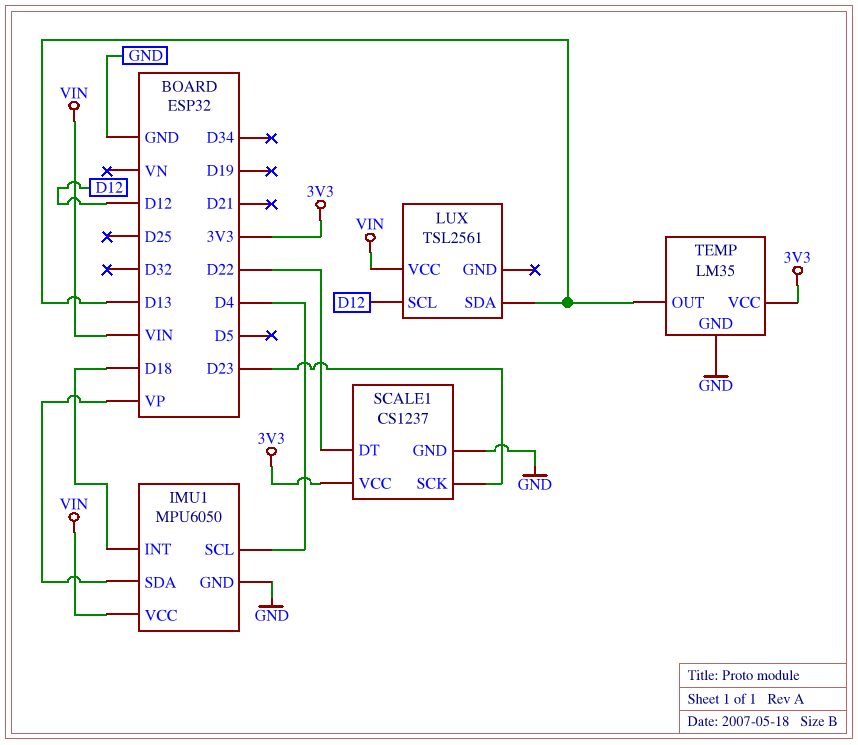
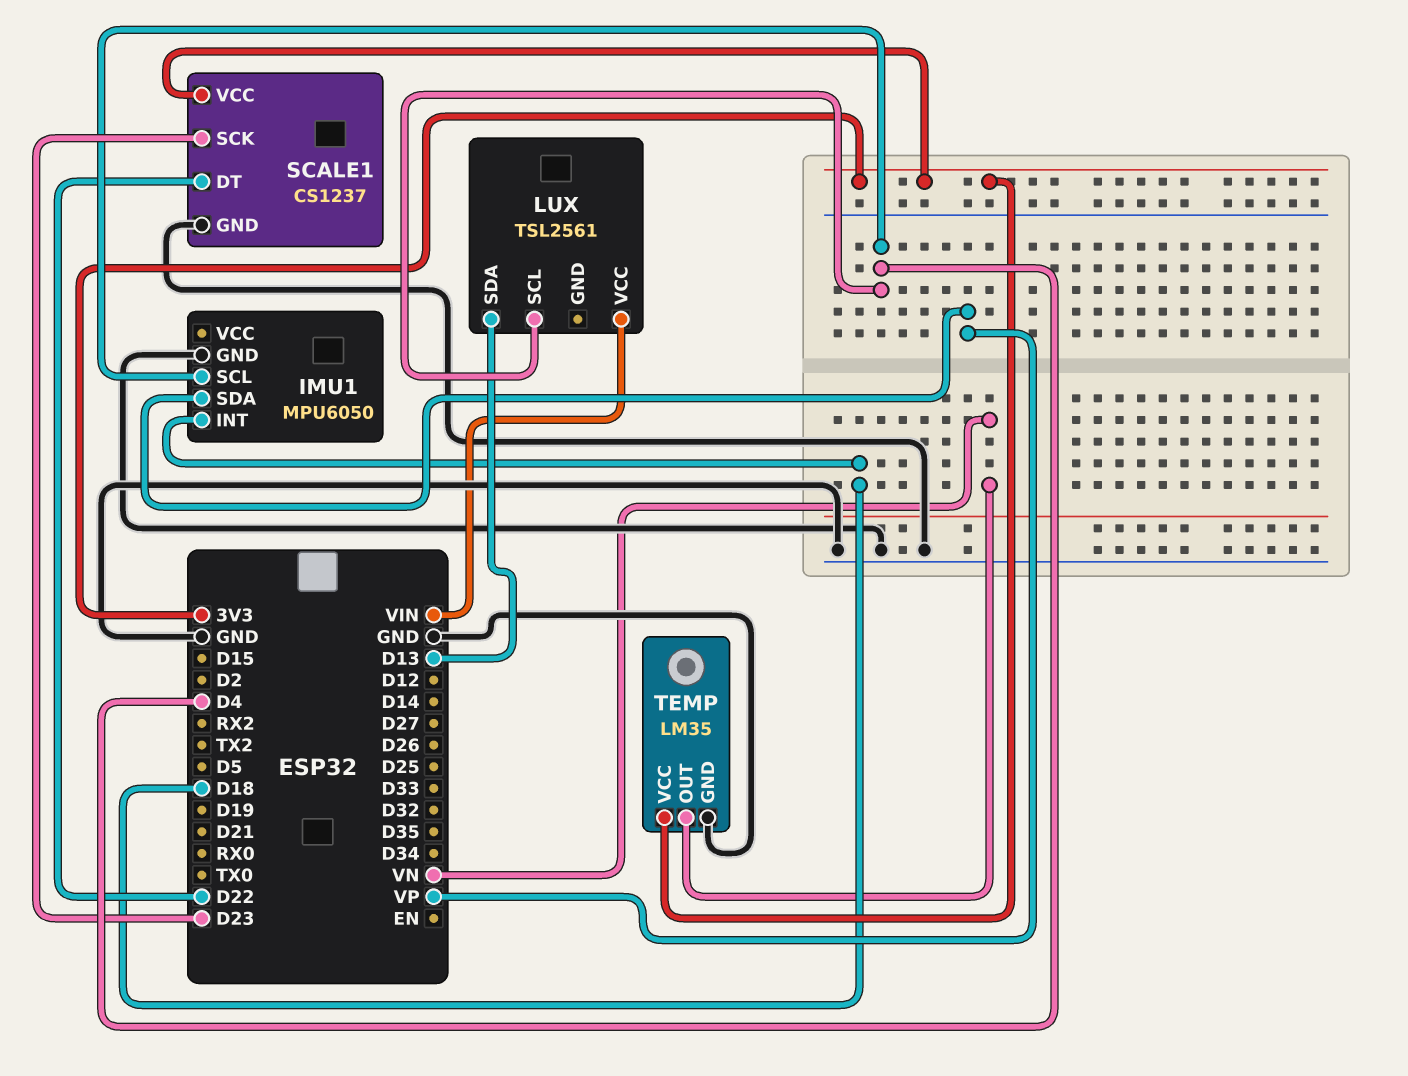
IMU1 pin VCC: VIN -> none
LUX pin SCL: D12 -> D4
TEMP pin OUT: D13 -> VN

